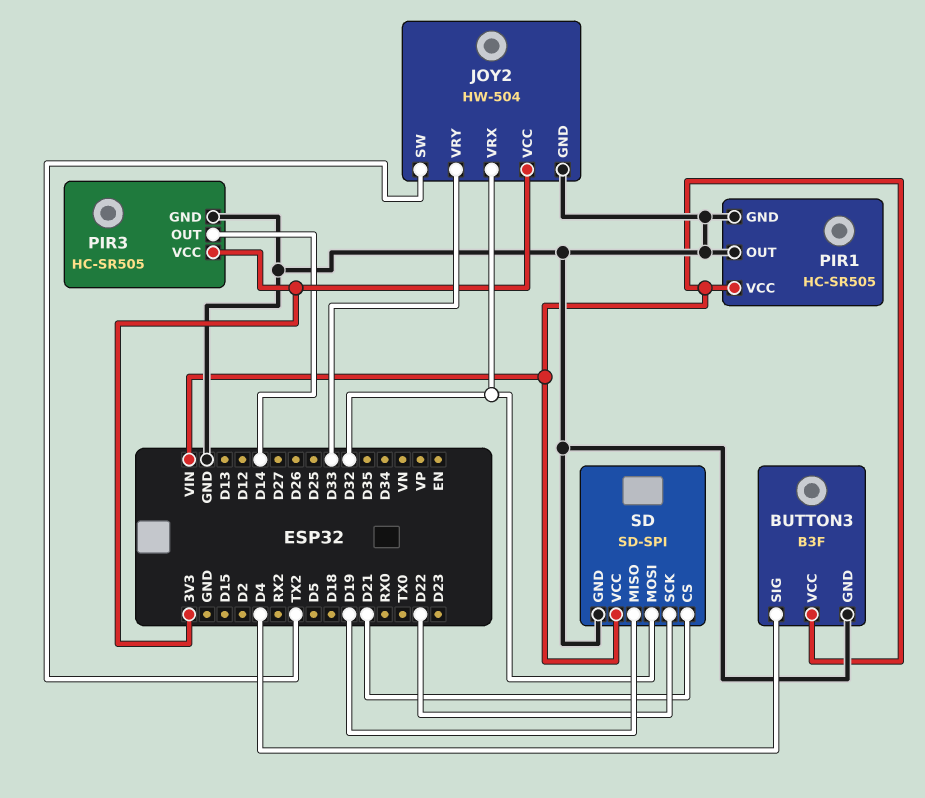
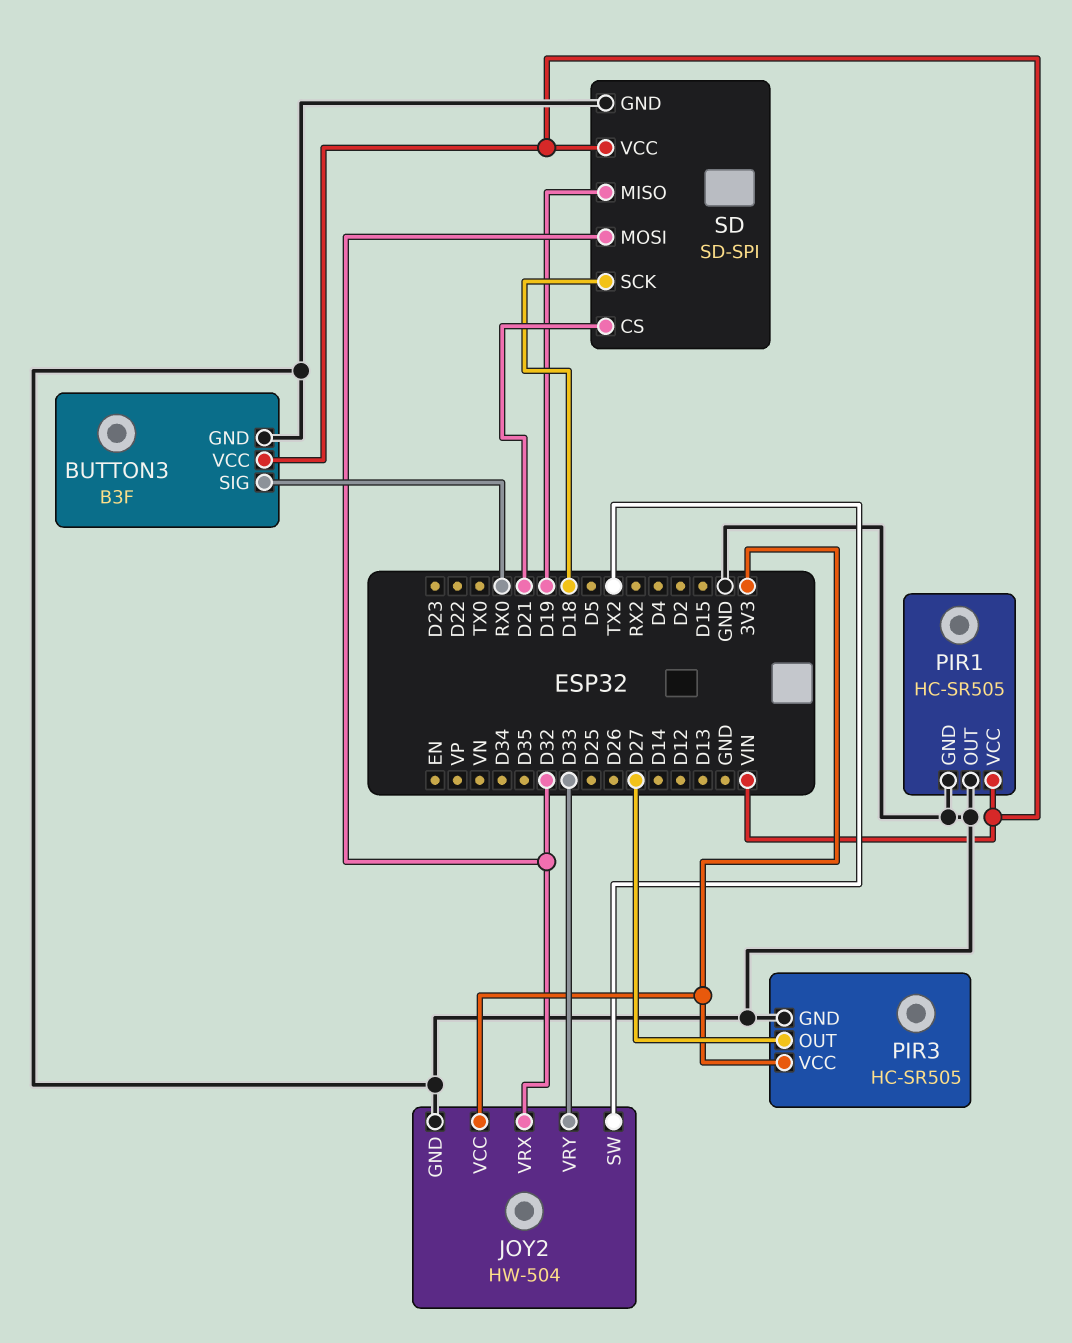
BUTTON3 pin SIG: D4 -> RX0
PIR3 pin OUT: D14 -> D27
SD pin SCK: D22 -> D18

